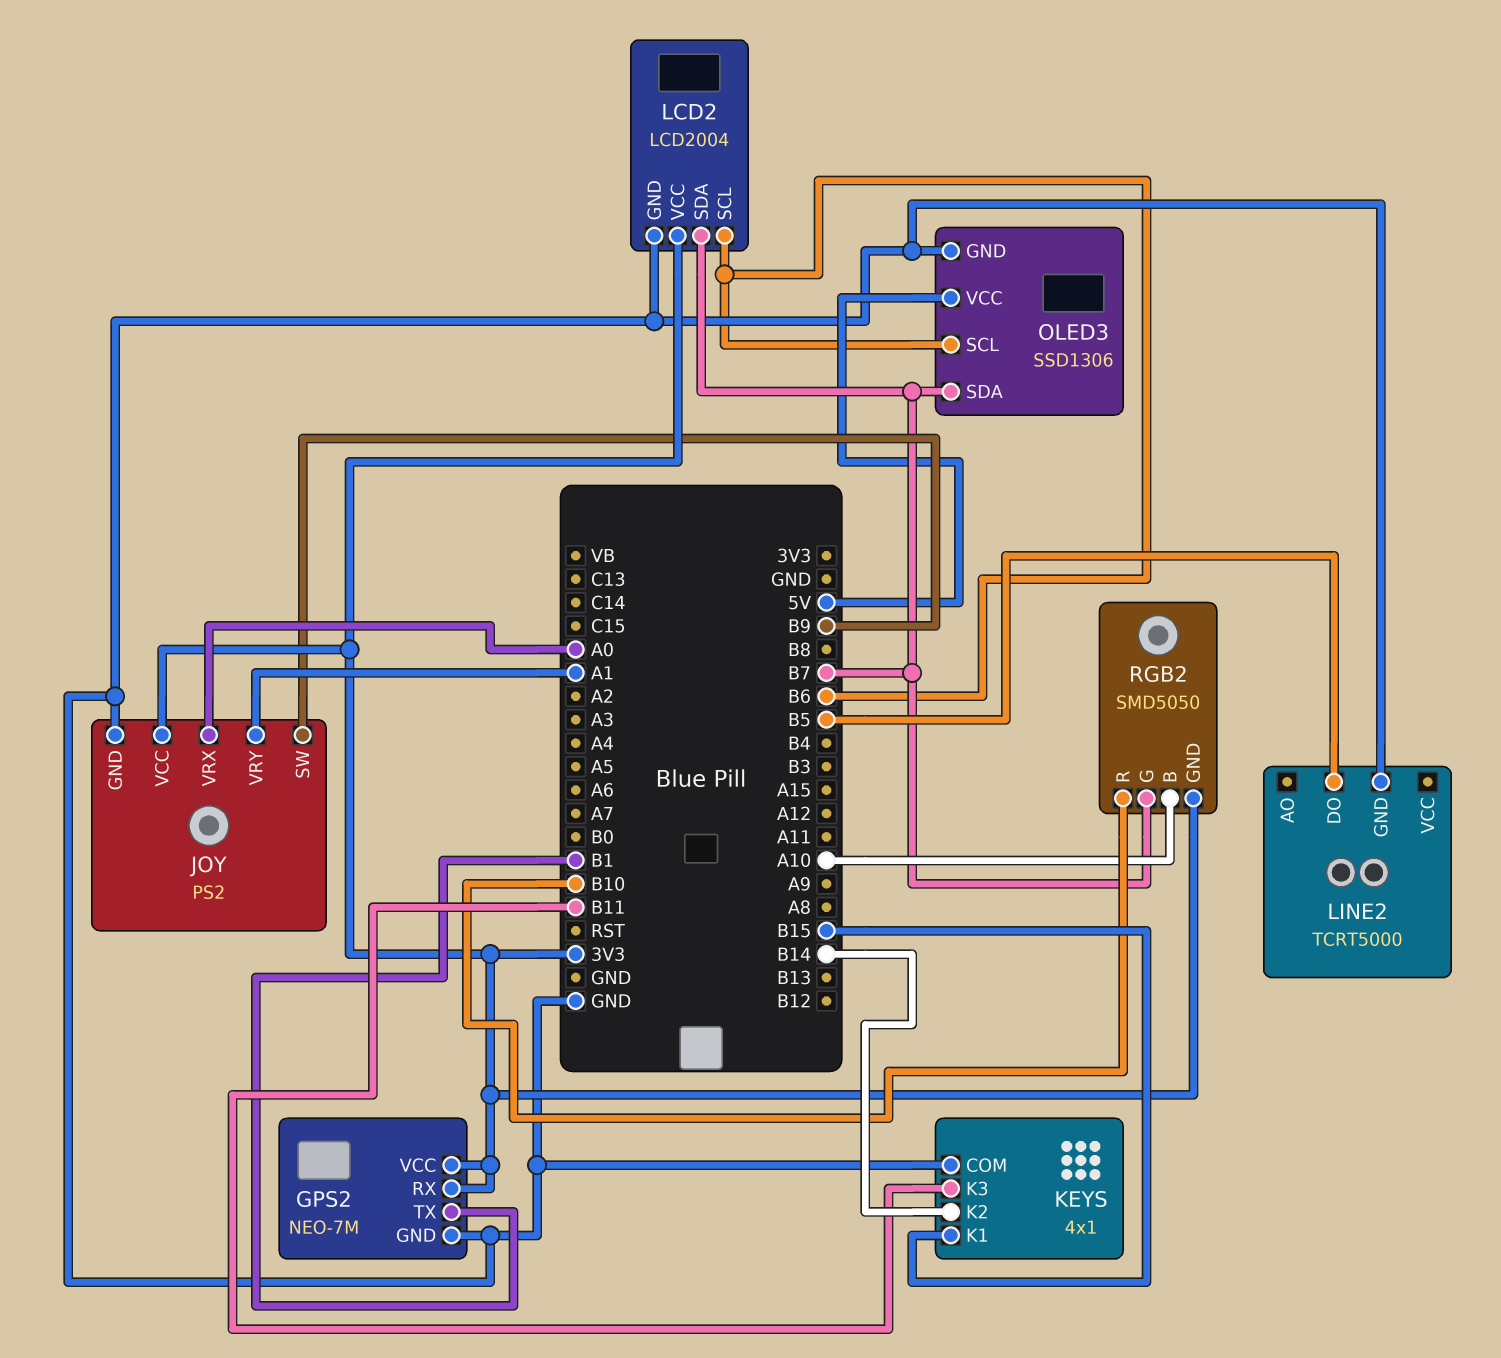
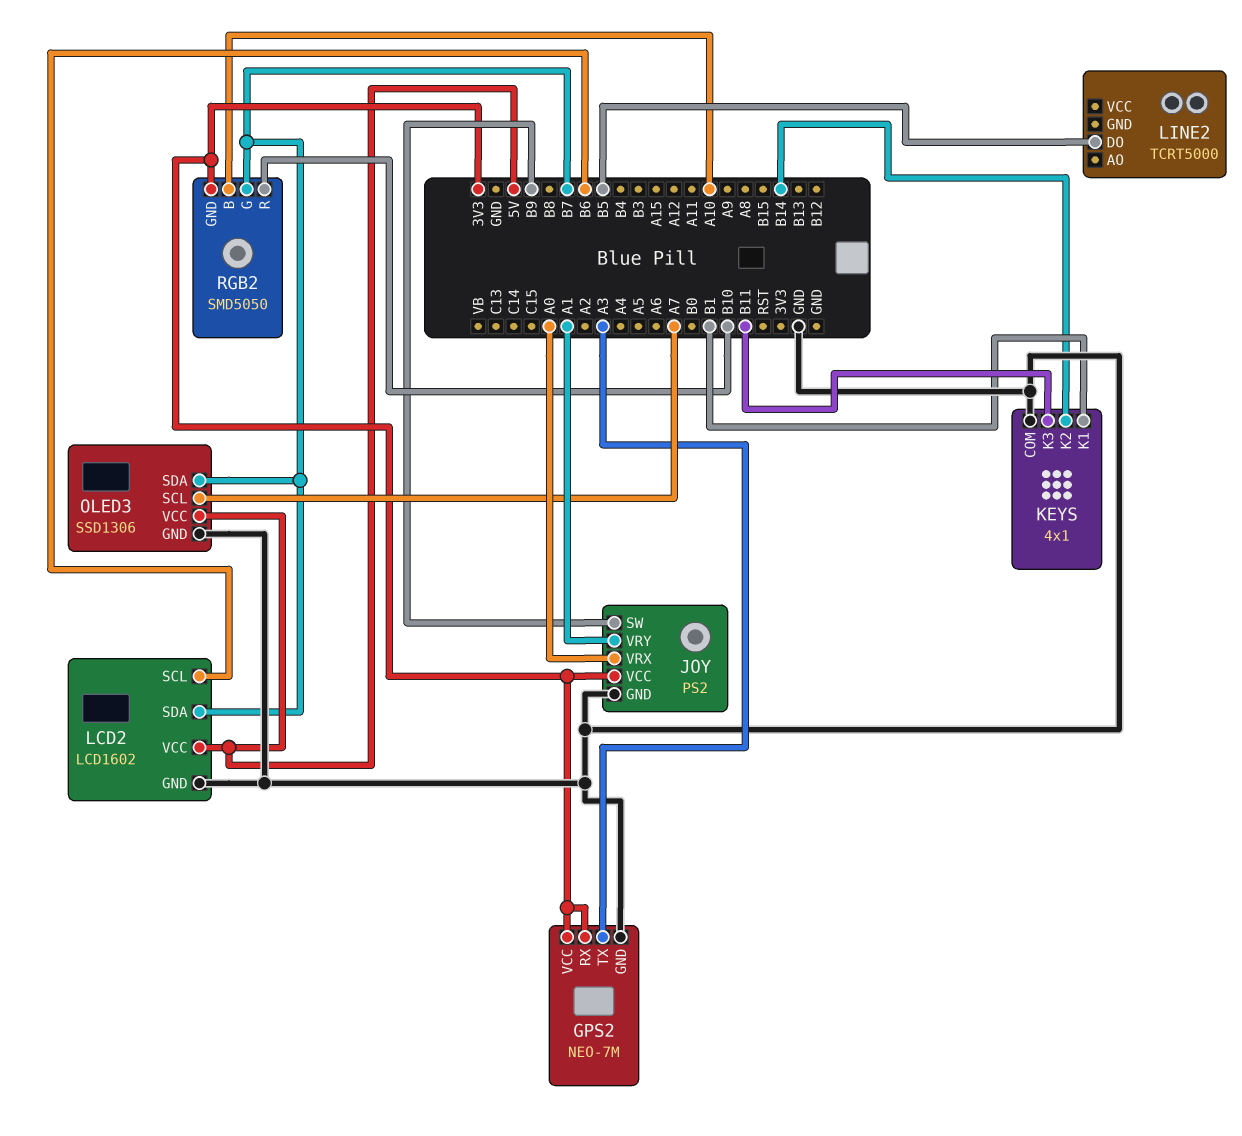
GPS2 pin TX: B1 -> A3
KEYS pin K1: B15 -> B1
LCD2: LCD2004 -> LCD1602
LCD2 pin VCC: 3V3 -> 5V
LINE2 pin GND: GND -> none
OLED3 pin SCL: B6 -> A7

